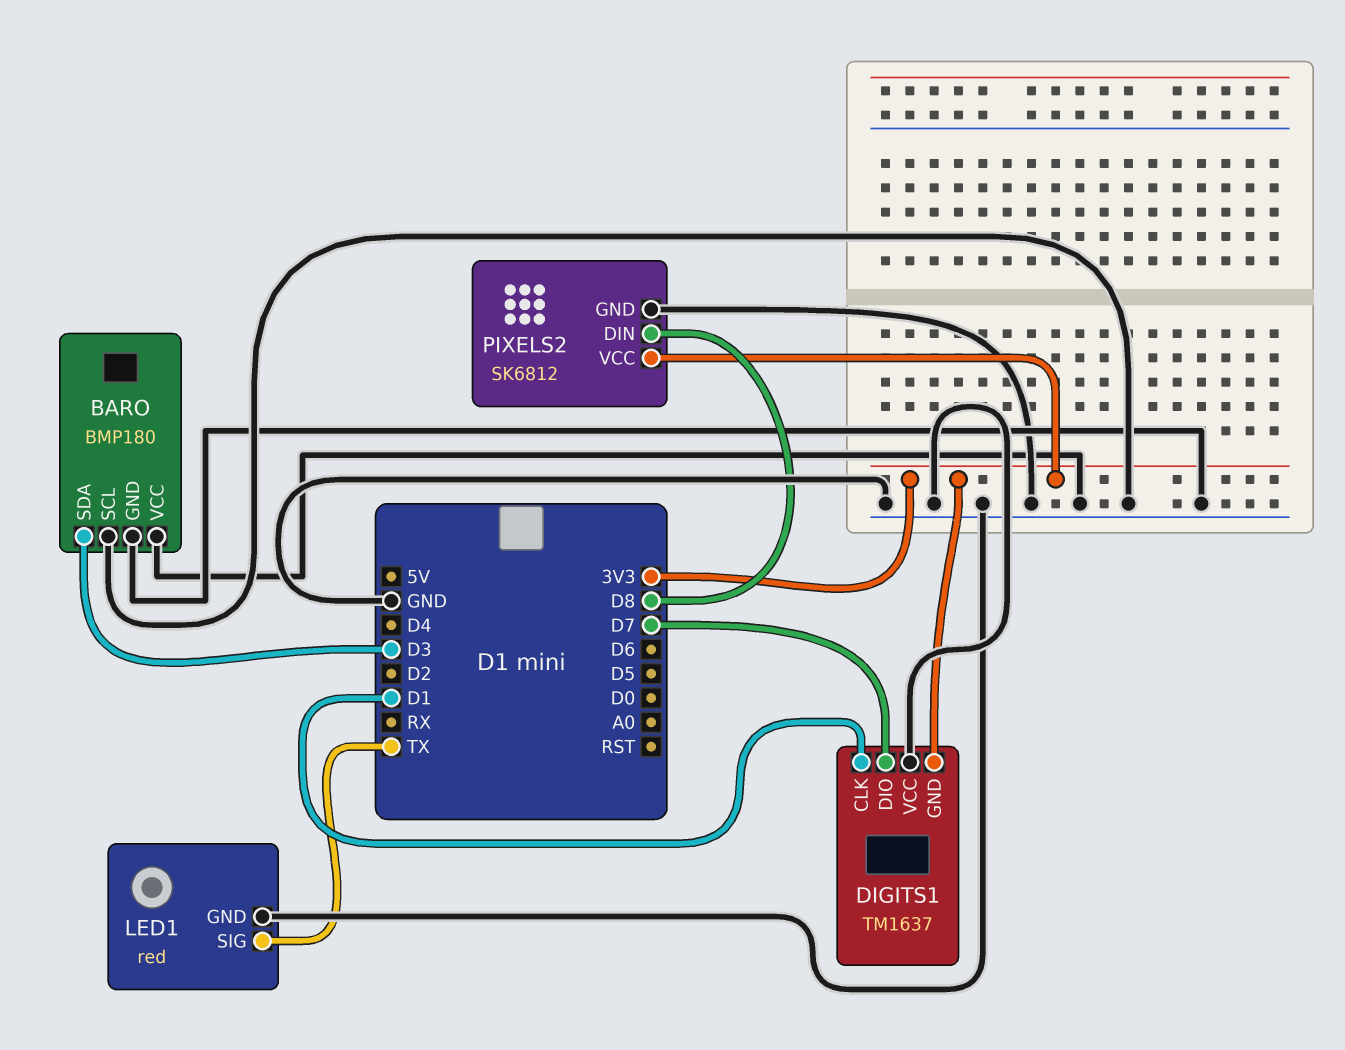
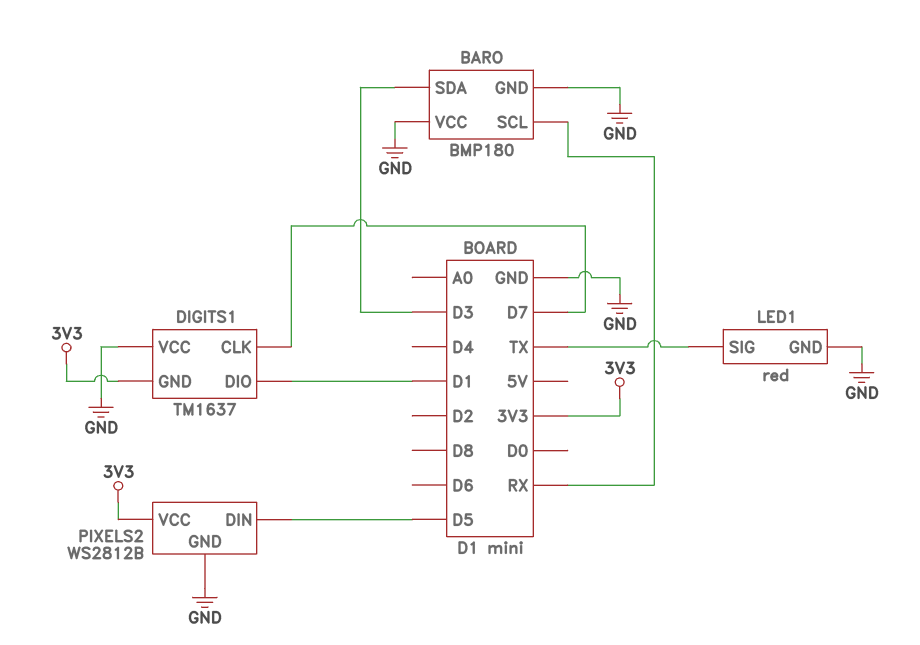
BARO pin SCL: GND -> RX
DIGITS1 pin CLK: D1 -> D7
DIGITS1 pin DIO: D7 -> D1
PIXELS2: SK6812 -> WS2812B
PIXELS2 pin DIN: D8 -> D5

